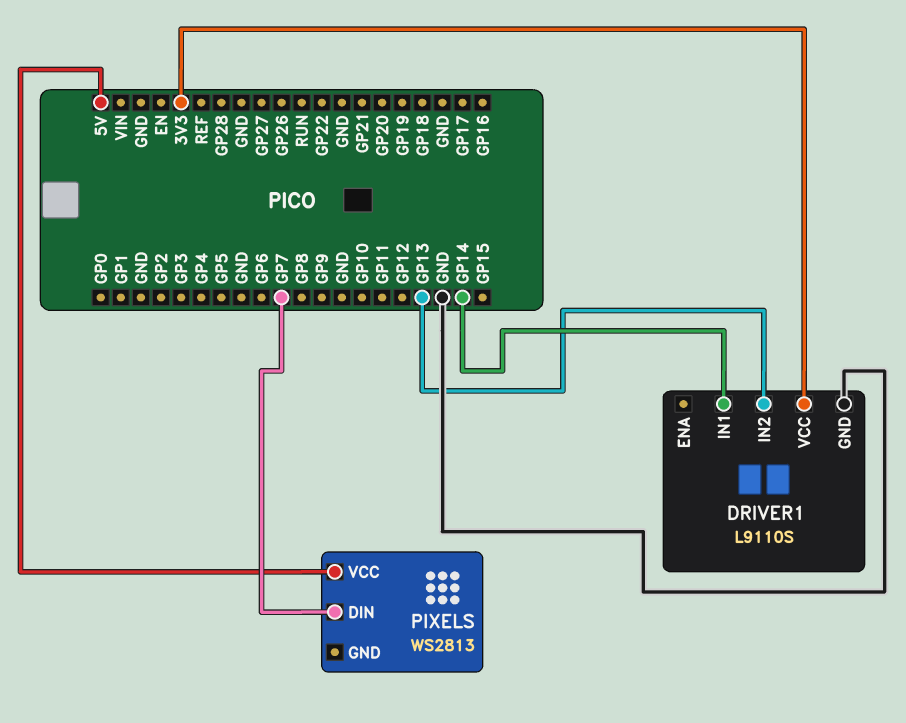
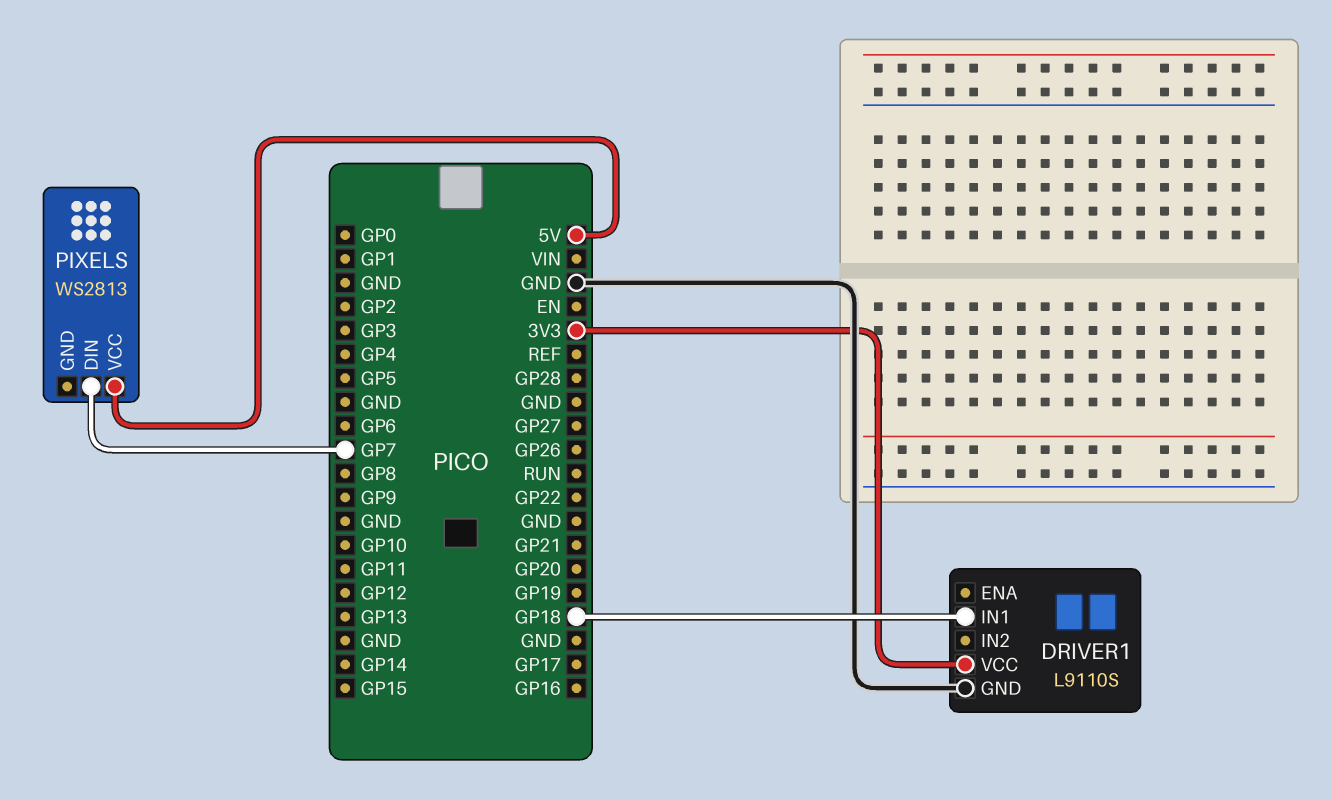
DRIVER1 pin IN1: GP14 -> GP18
DRIVER1 pin IN2: GP13 -> none

